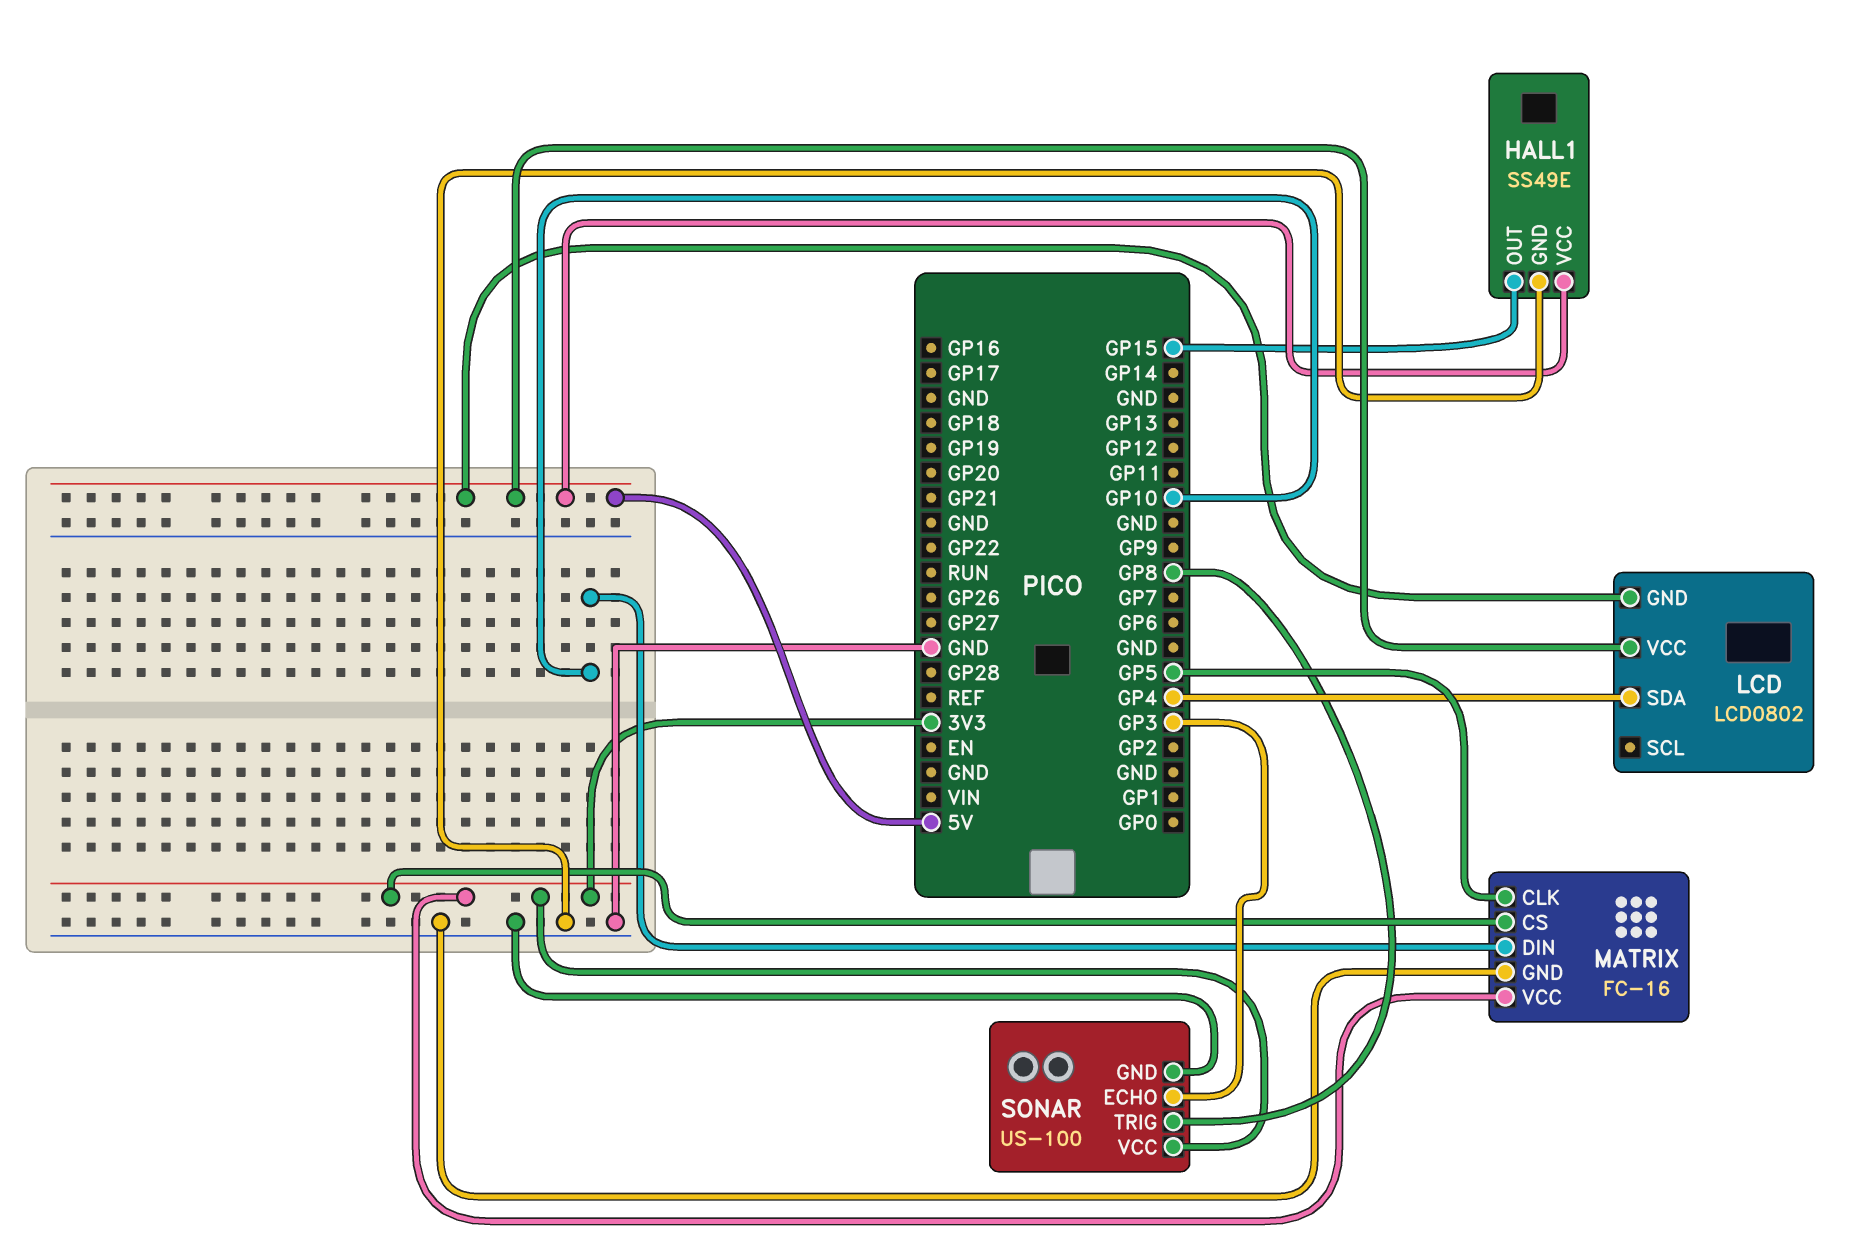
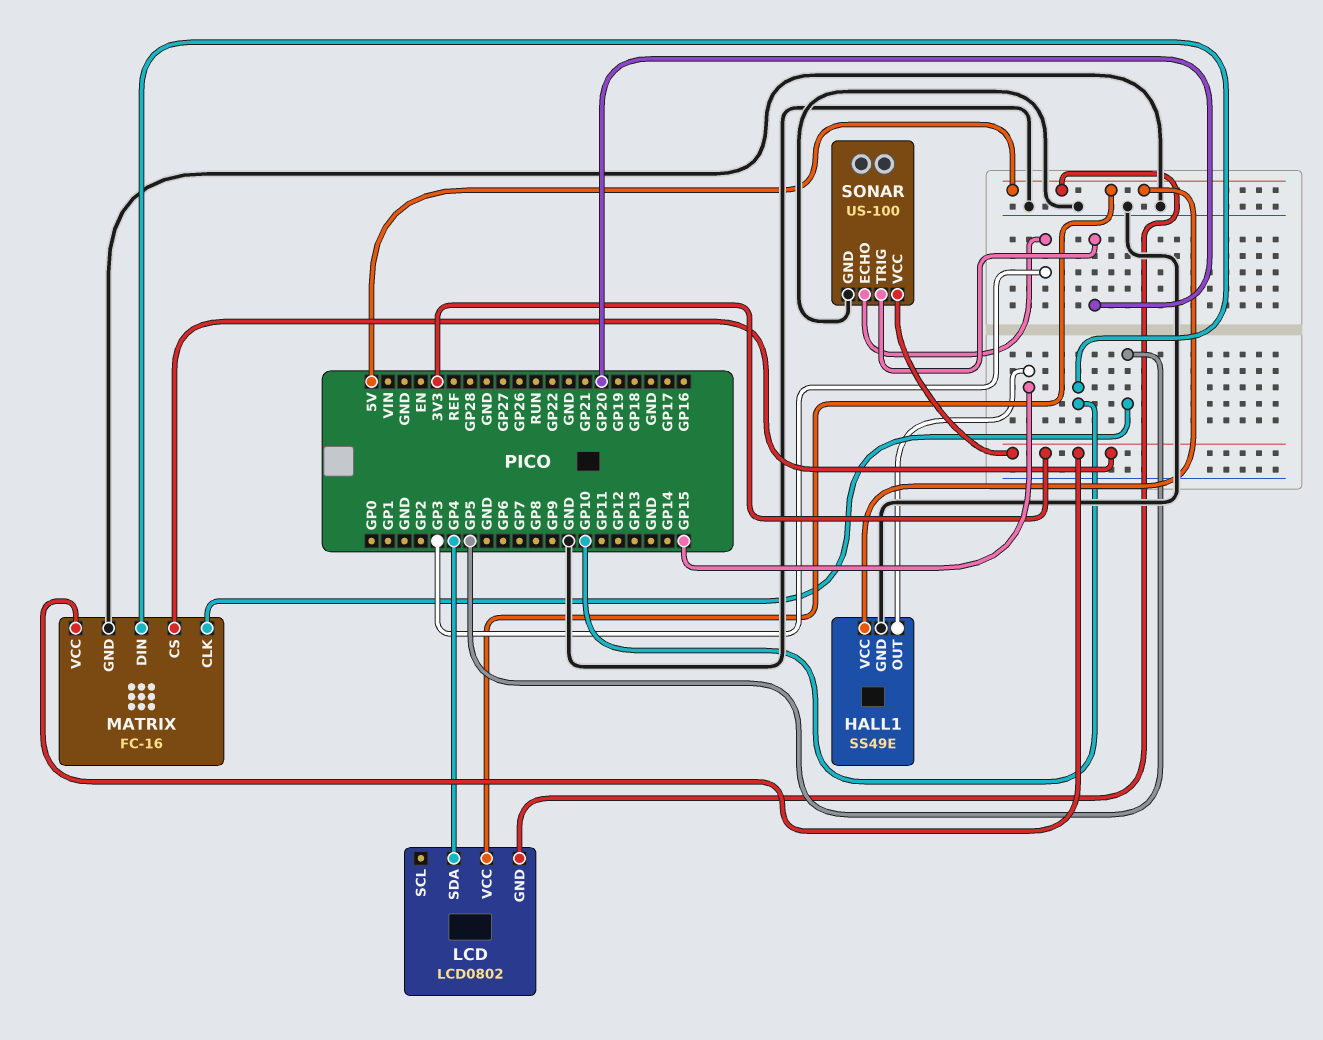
SONAR pin TRIG: GP8 -> GP20

